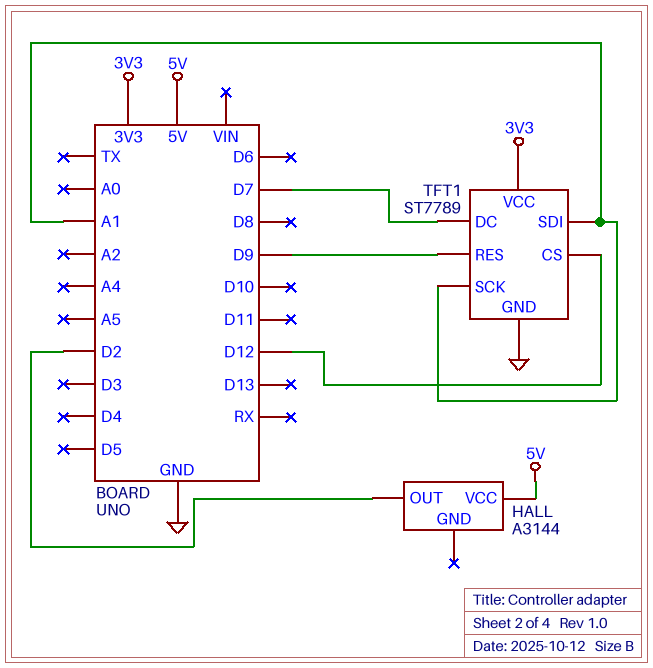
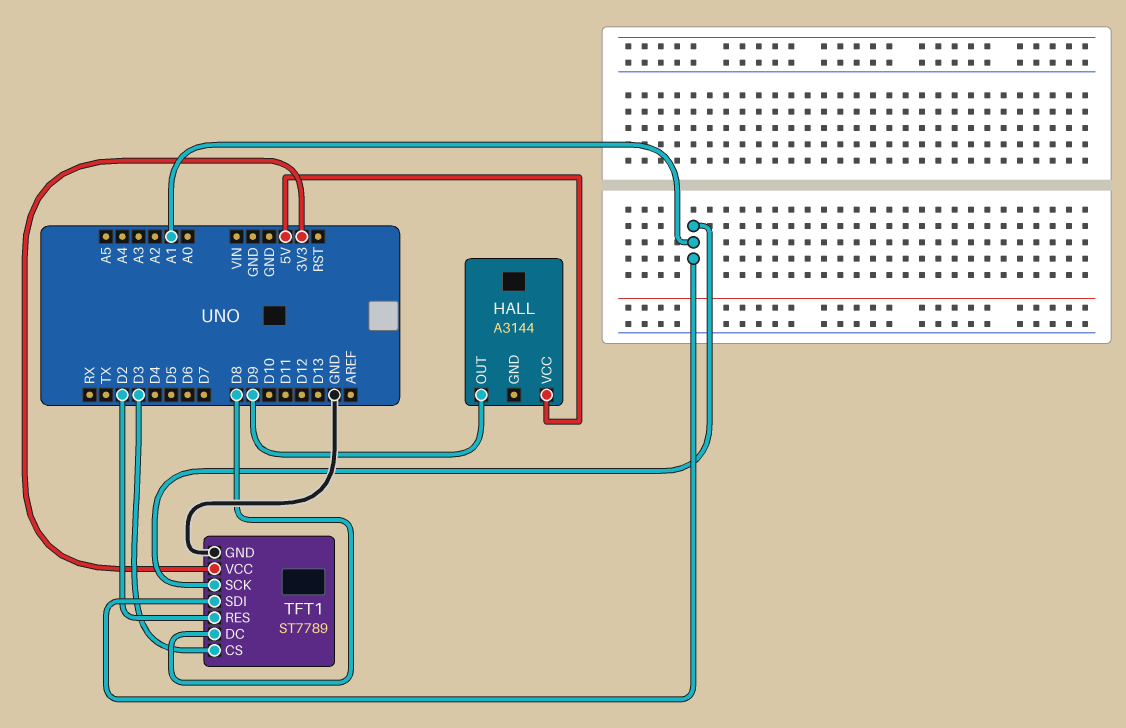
HALL pin OUT: D2 -> D9
TFT1 pin CS: D12 -> D3
TFT1 pin DC: D7 -> D8
TFT1 pin RES: D9 -> D2

